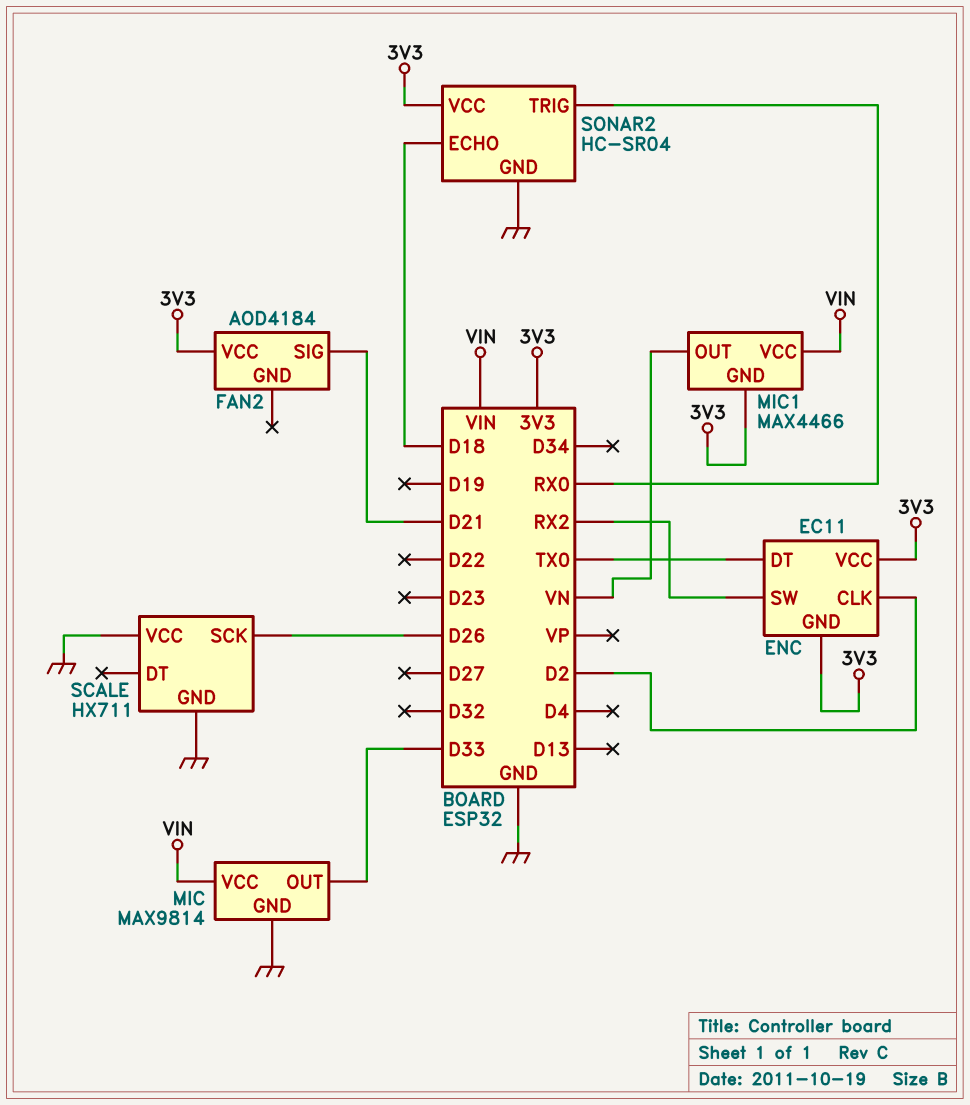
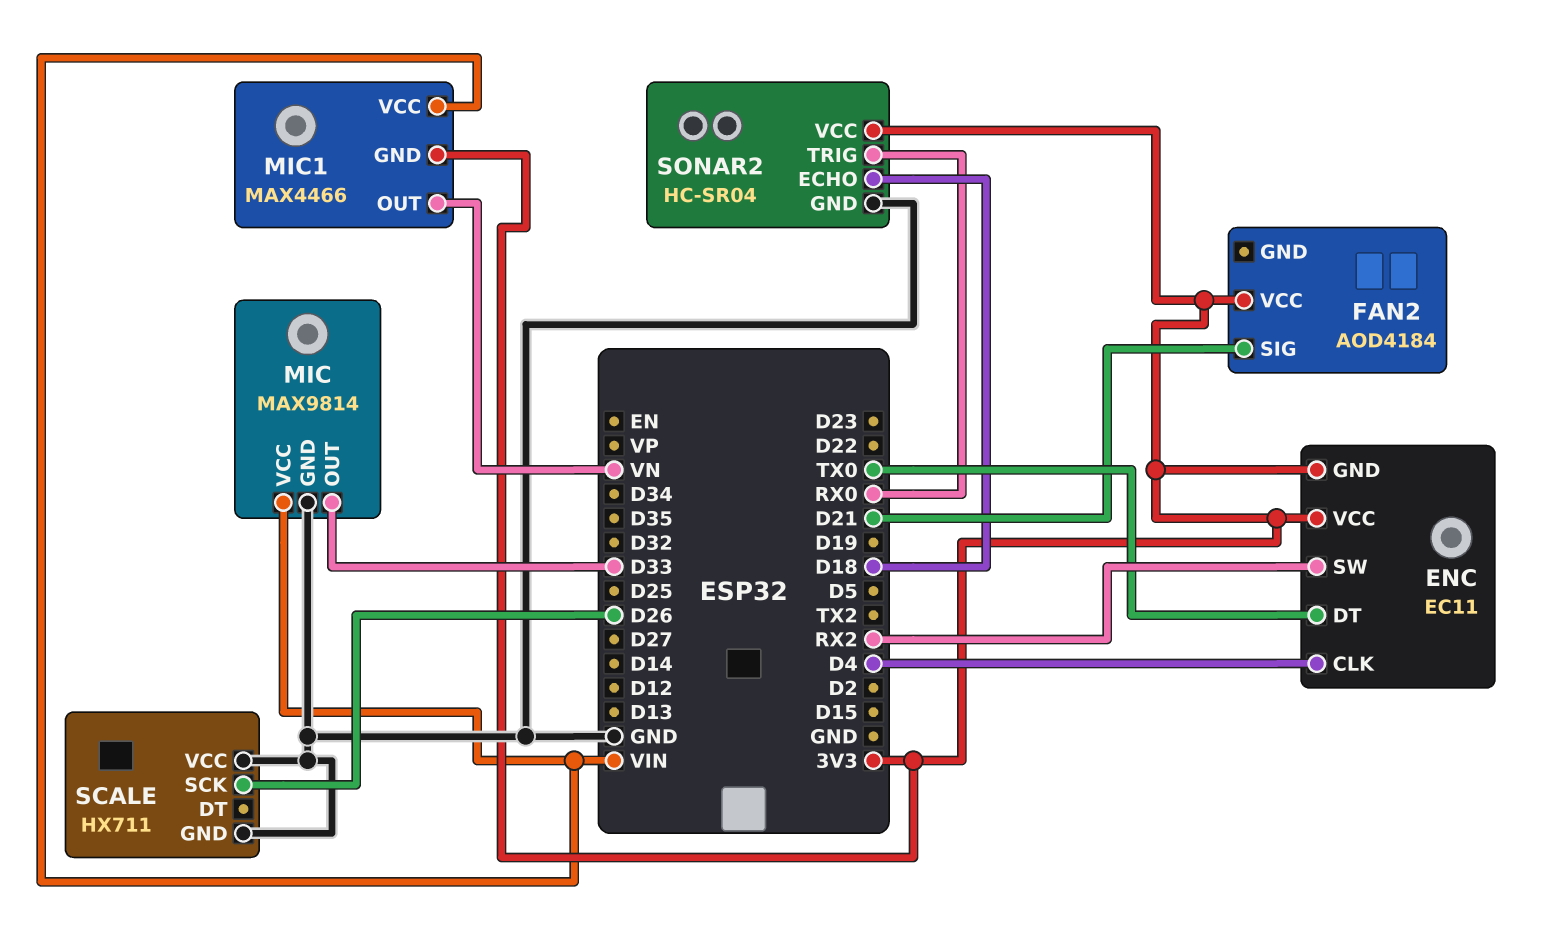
ENC pin CLK: D2 -> D4

